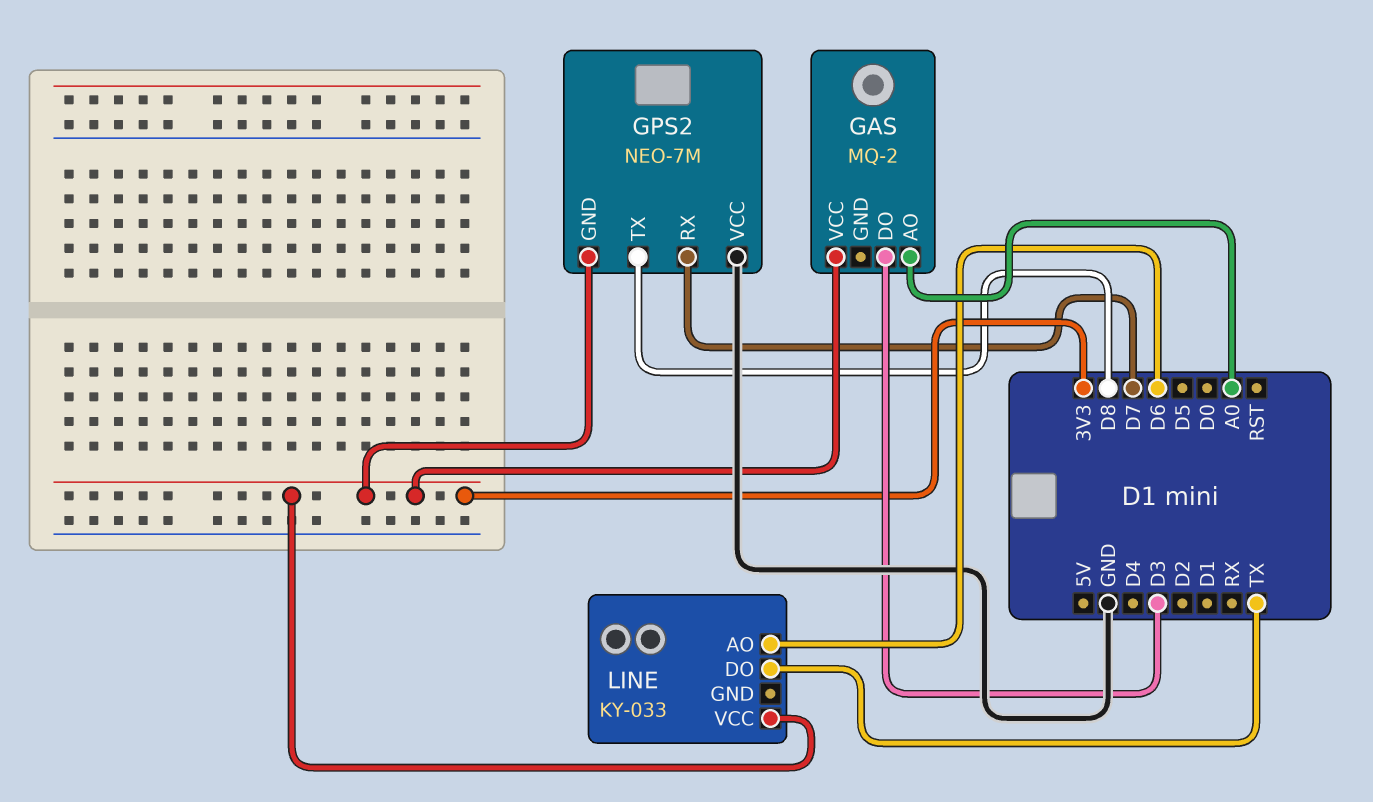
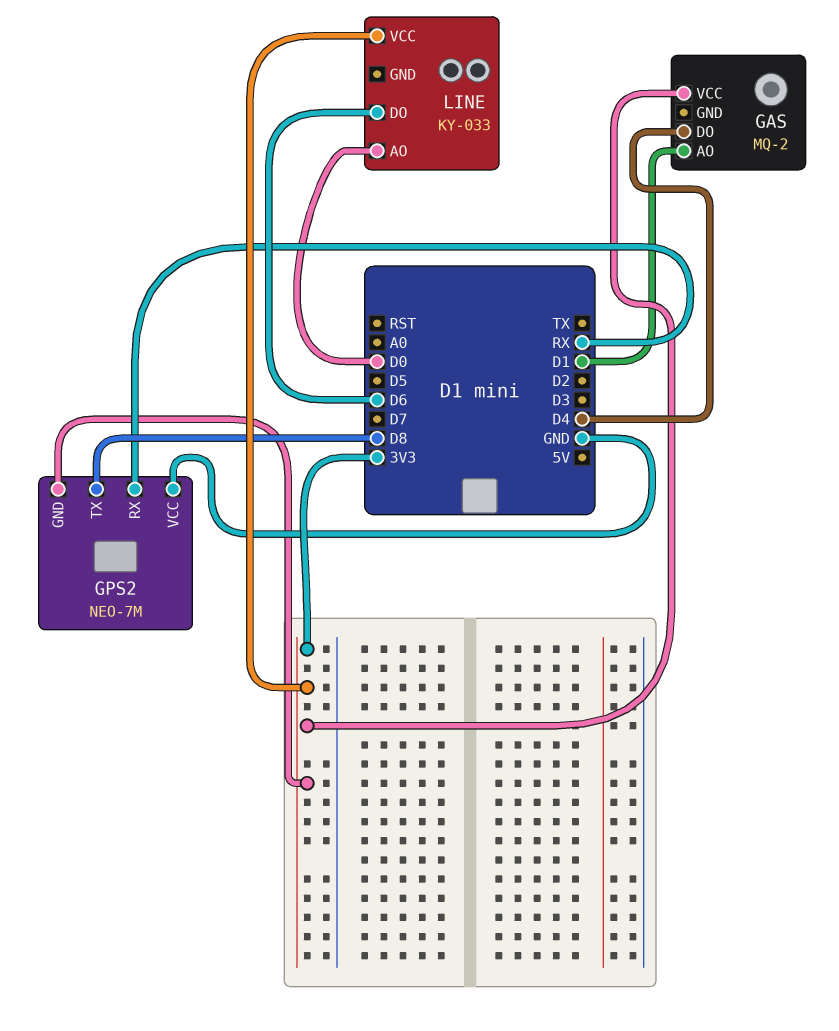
GAS pin AO: A0 -> D1
GAS pin DO: D3 -> D4
GPS2 pin RX: D7 -> RX
LINE pin AO: D6 -> D0
LINE pin DO: TX -> D6

